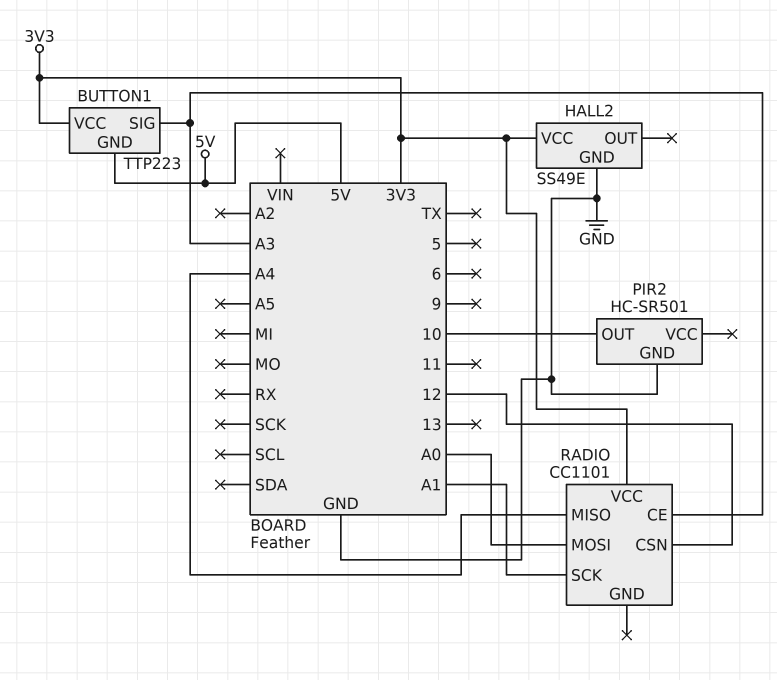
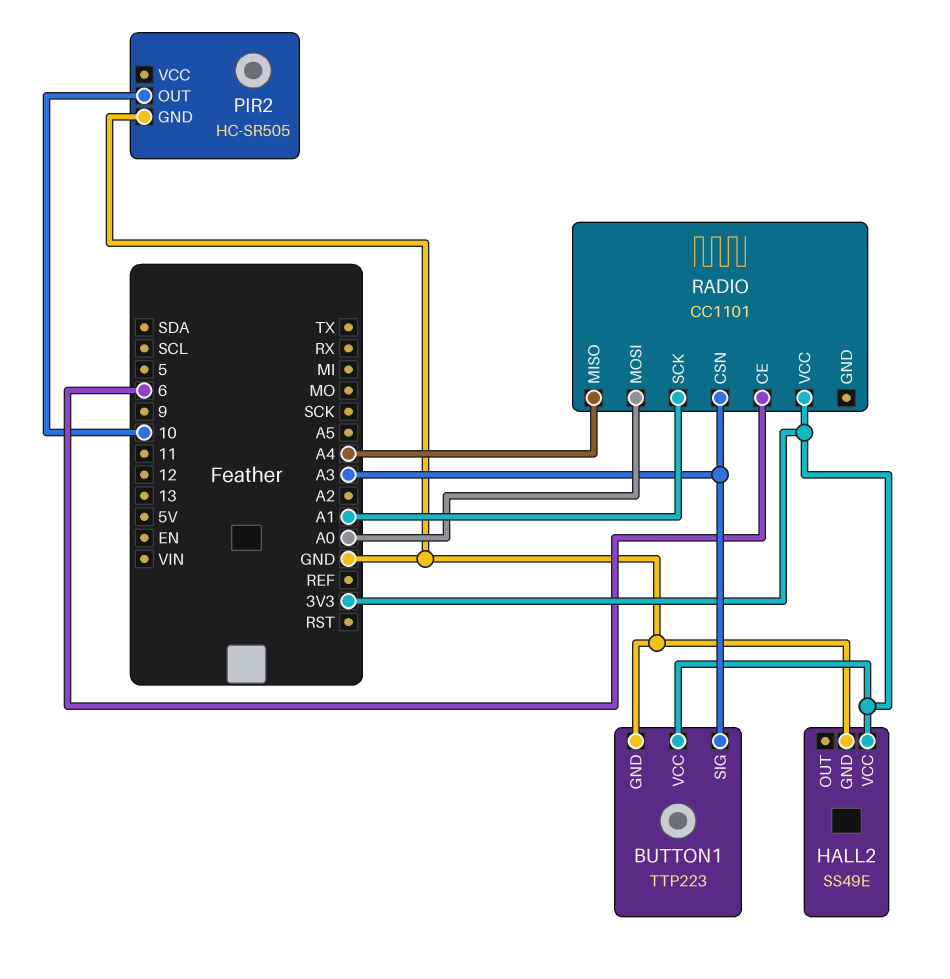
BUTTON1 pin GND: 5V -> GND
PIR2: HC-SR501 -> HC-SR505
RADIO pin CE: A3 -> 6
RADIO pin CSN: 12 -> A3

